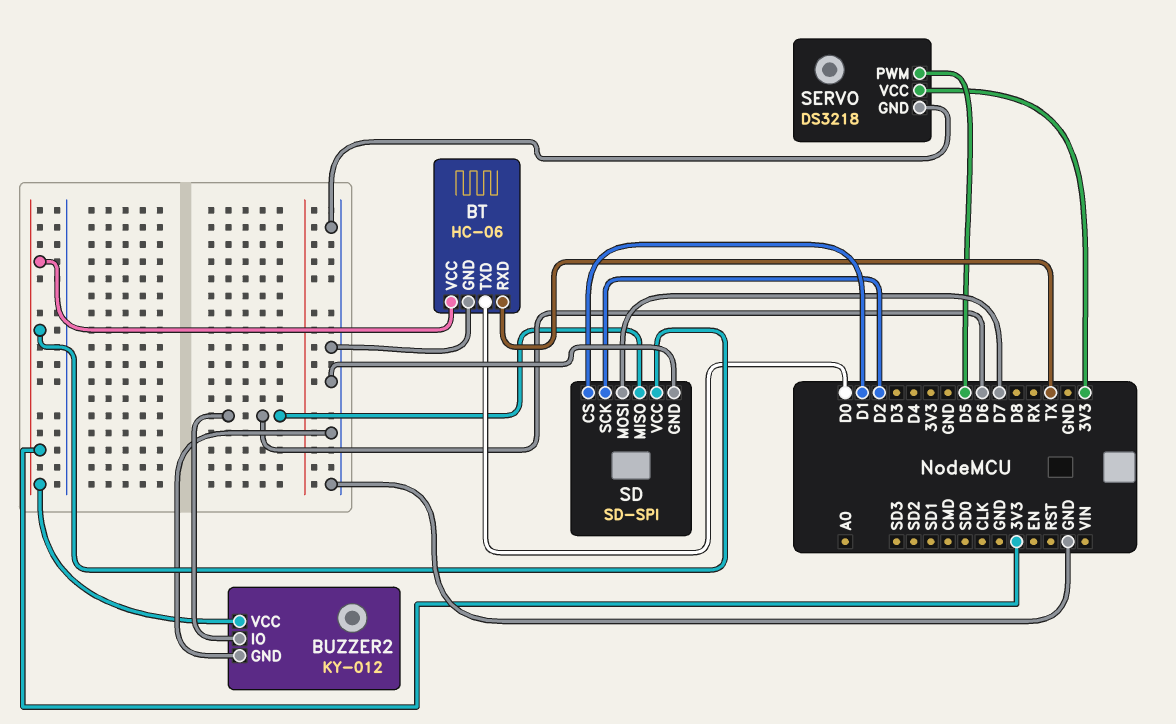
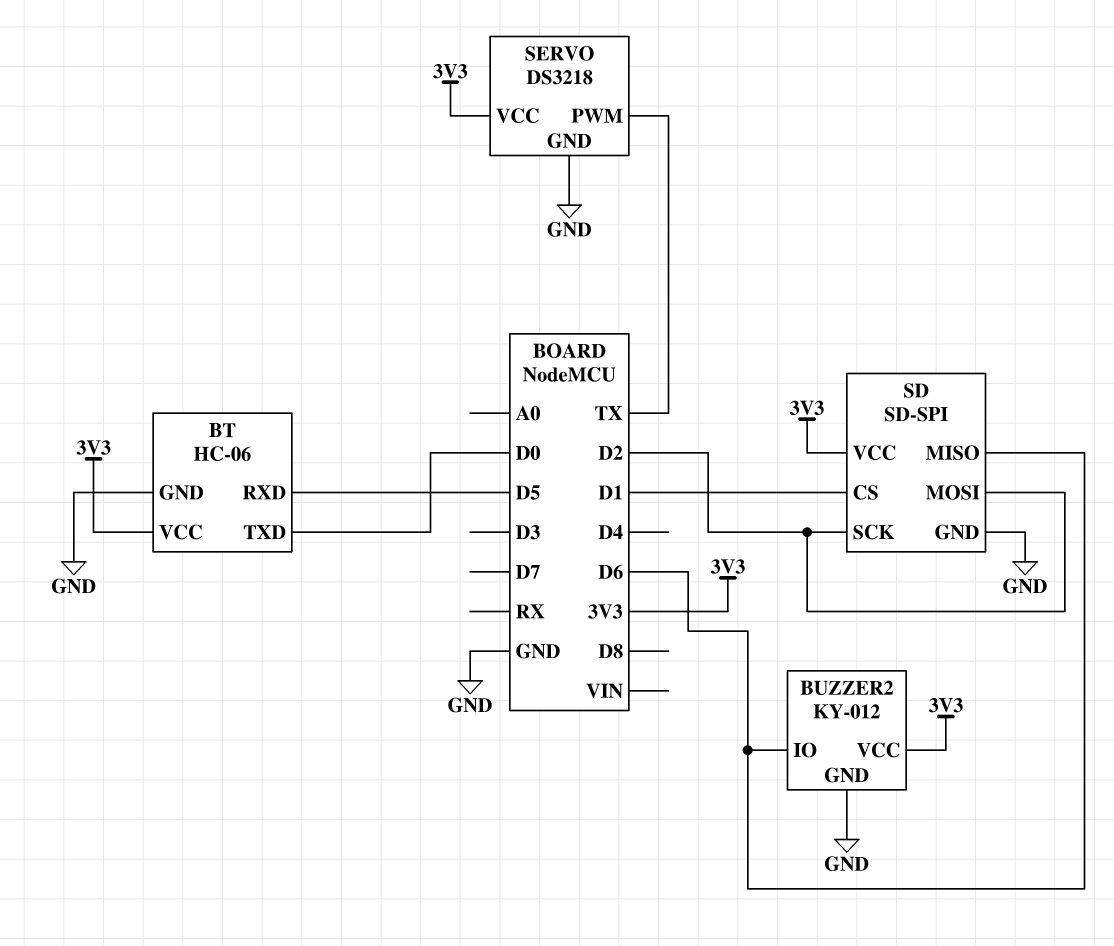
BT pin RXD: TX -> D5
SD pin MOSI: D7 -> D2
SERVO pin PWM: D5 -> TX

